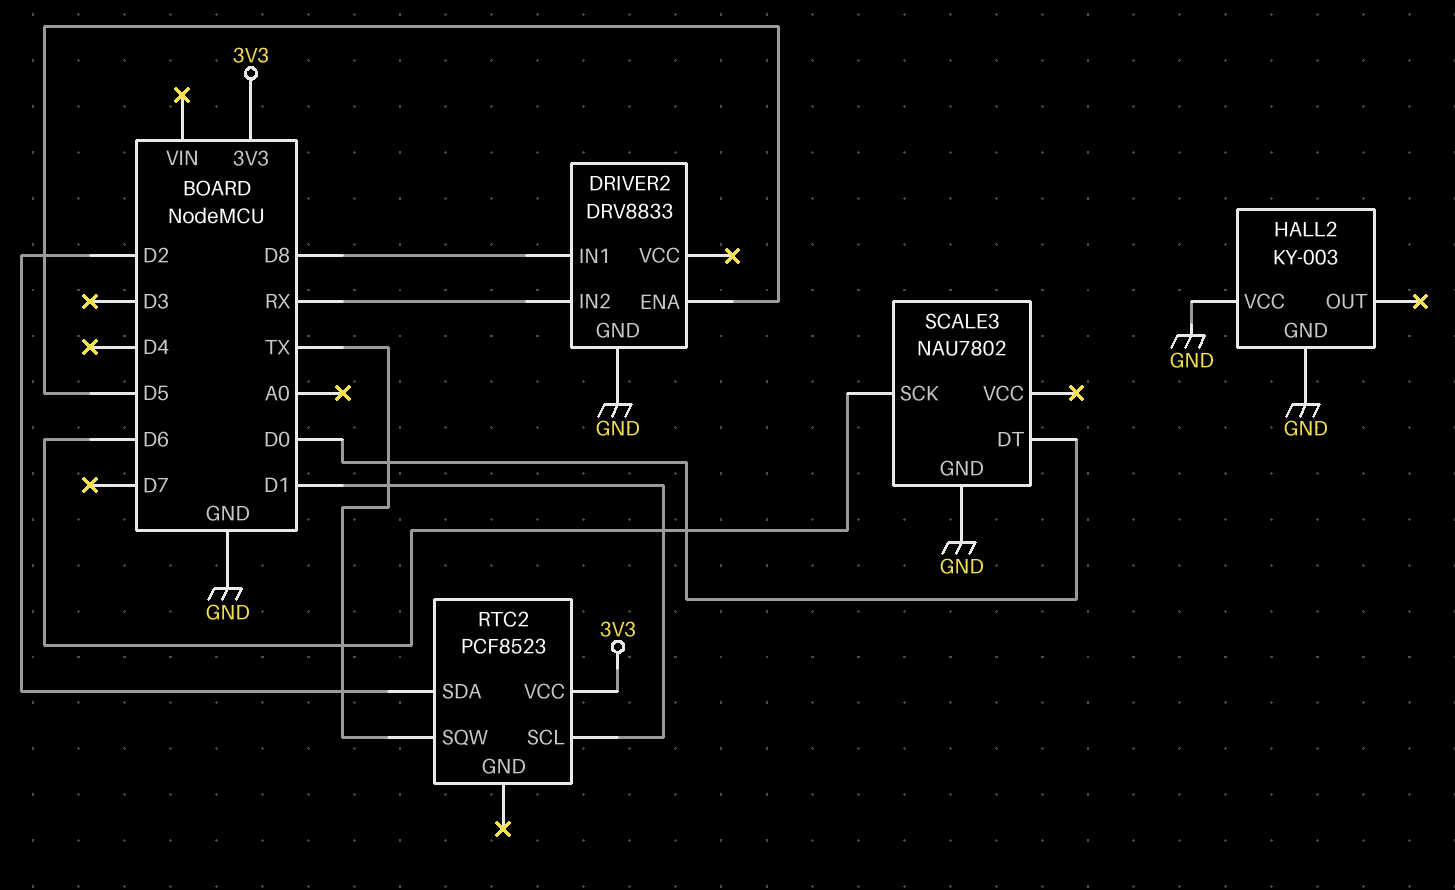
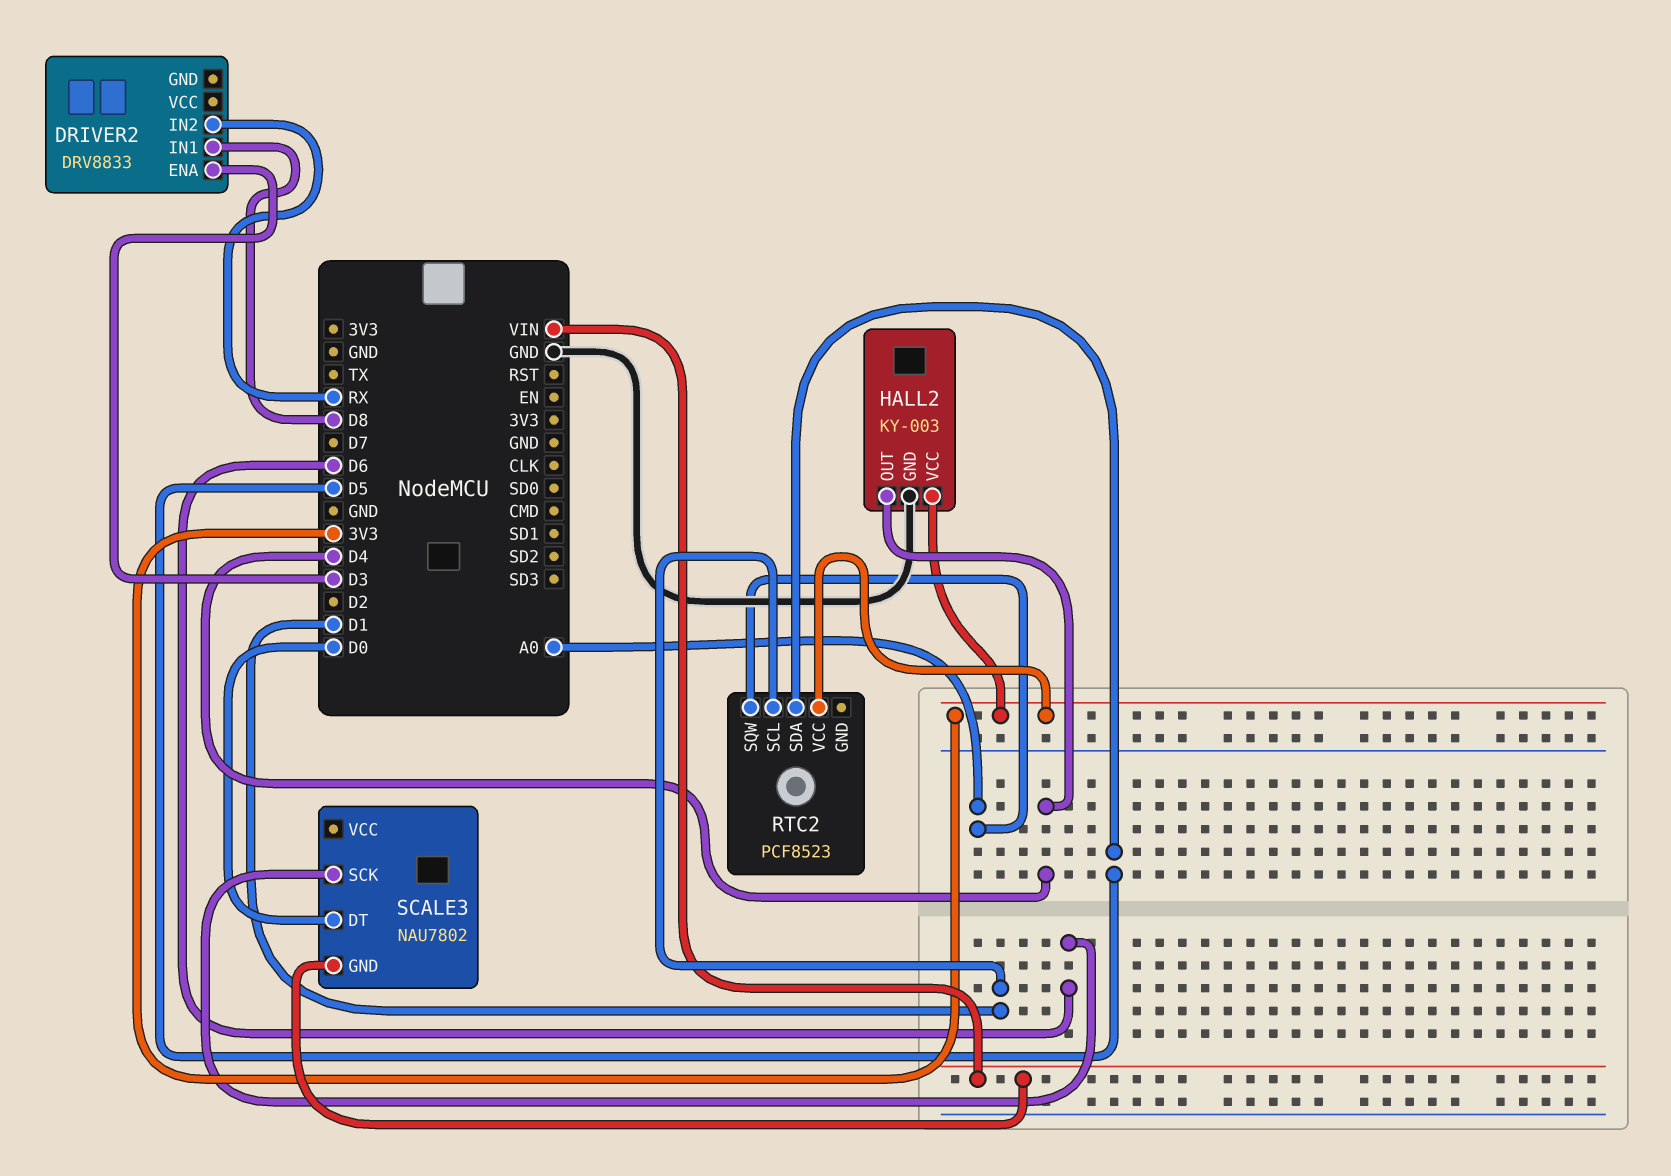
DRIVER2 pin ENA: D5 -> D3
DRIVER2 pin GND: GND -> none
HALL2 pin OUT: none -> D4
HALL2 pin VCC: GND -> 3V3
RTC2 pin SDA: D2 -> D5
RTC2 pin SQW: TX -> A0
SCALE3 pin GND: GND -> VIN

